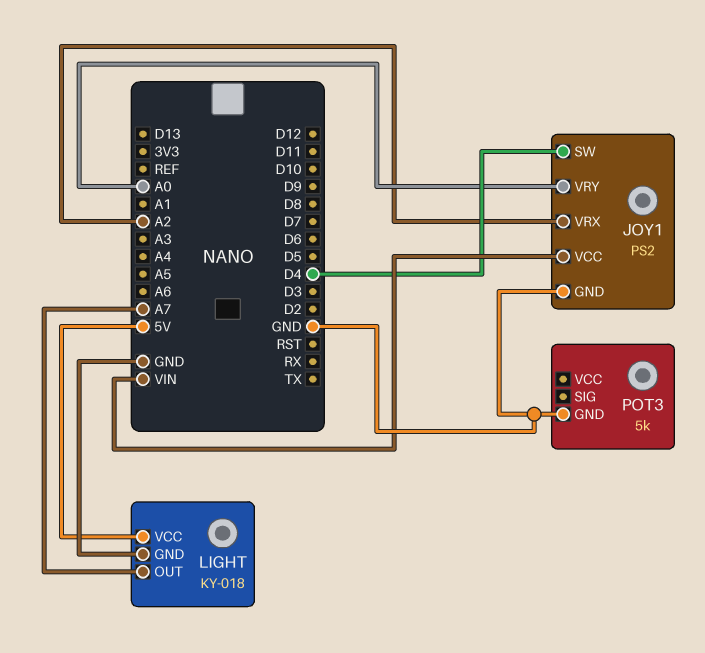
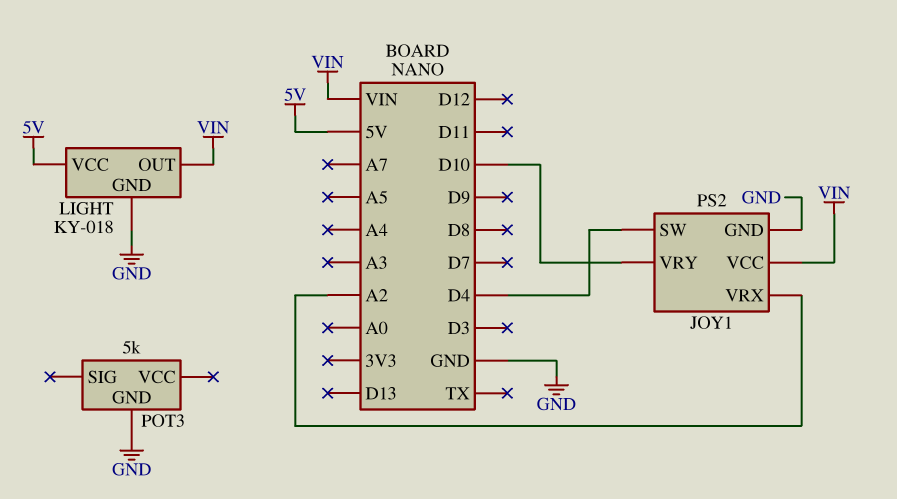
JOY1 pin VRY: A0 -> D10
LIGHT pin OUT: A7 -> VIN

